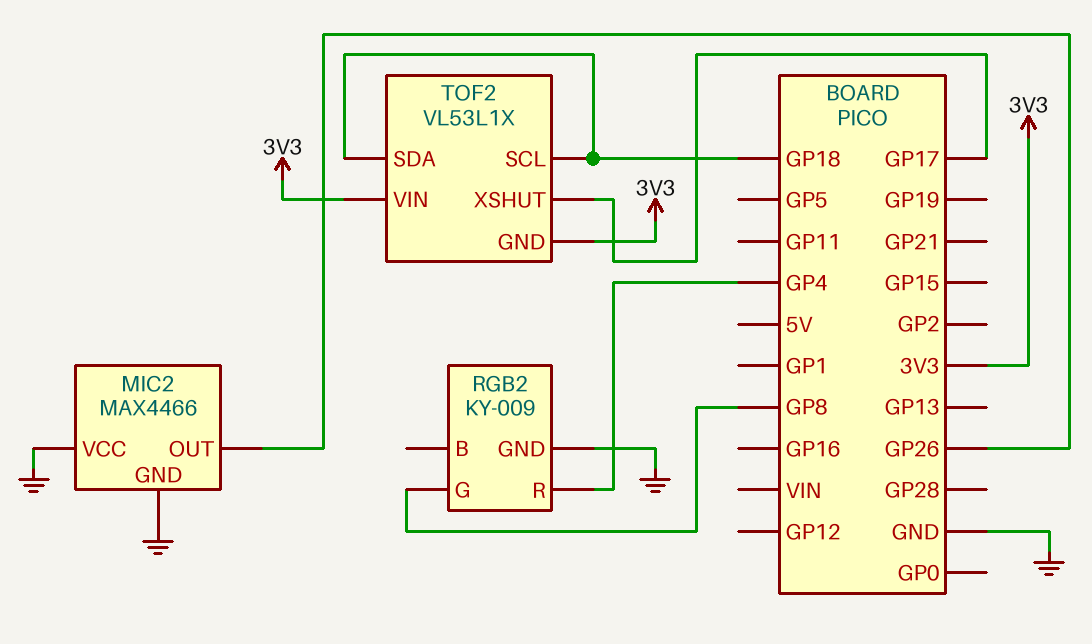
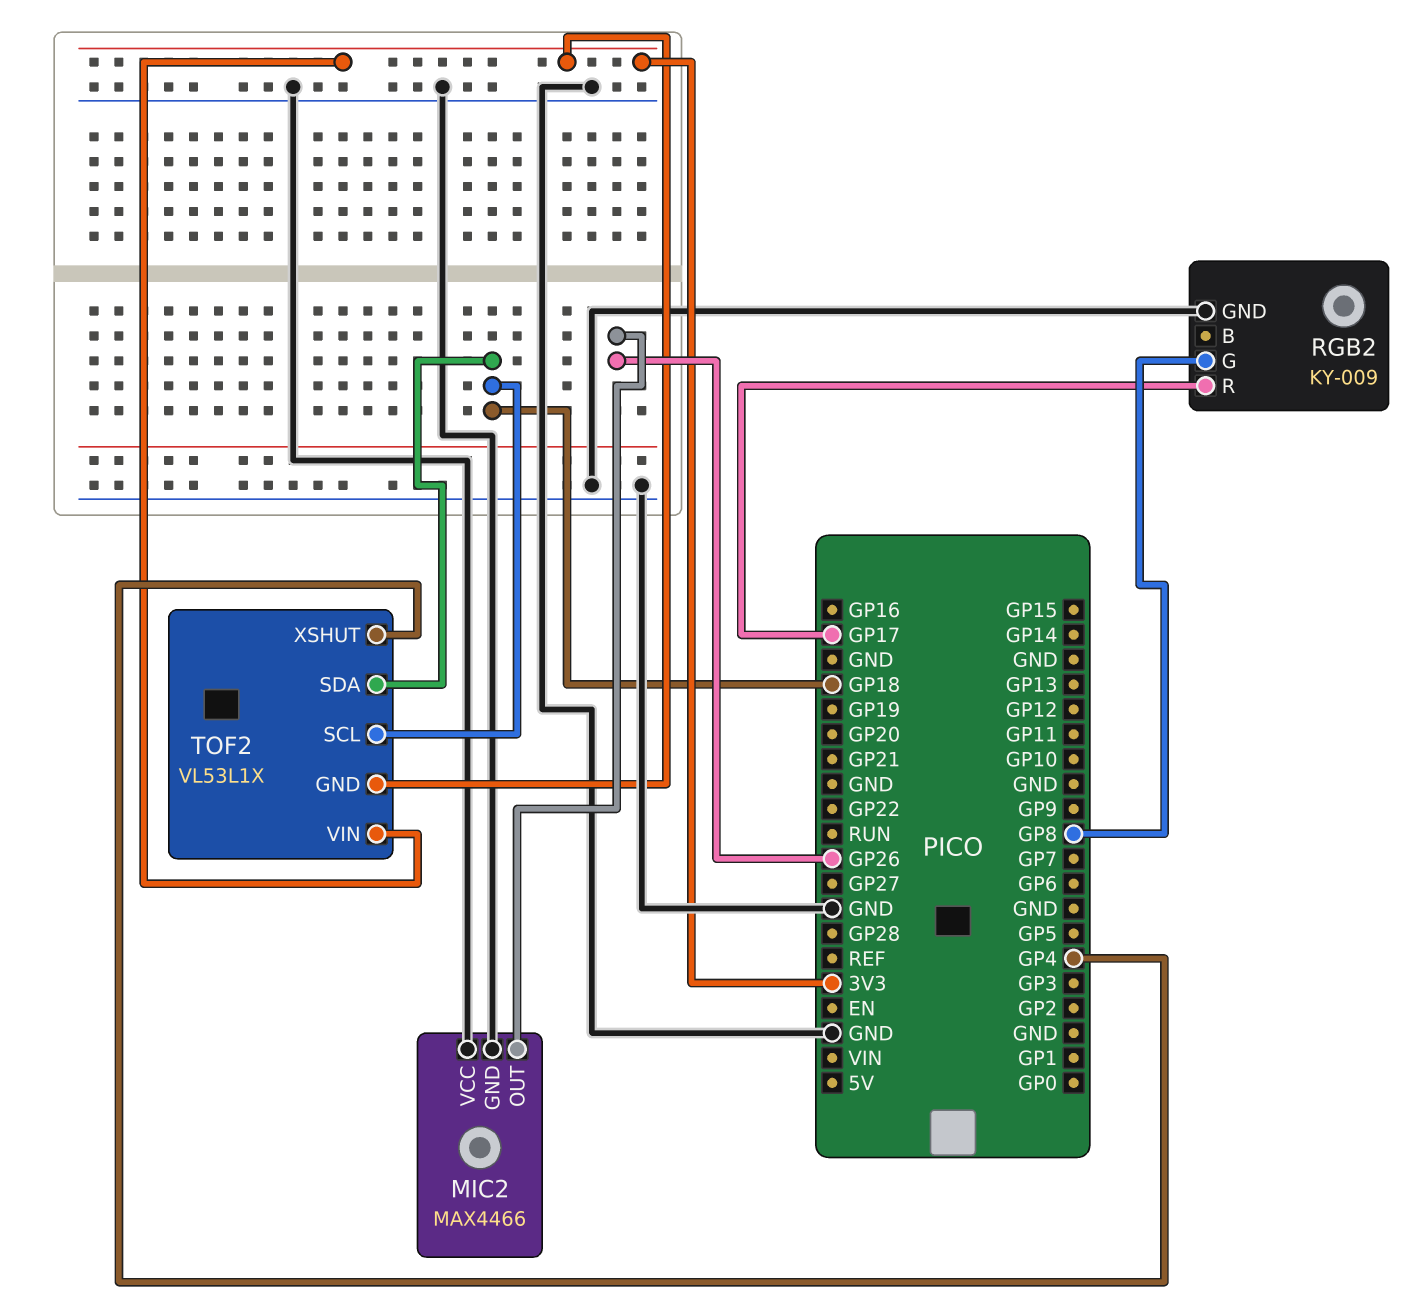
RGB2 pin R: GP4 -> GP17
TOF2 pin XSHUT: GP17 -> GP4

